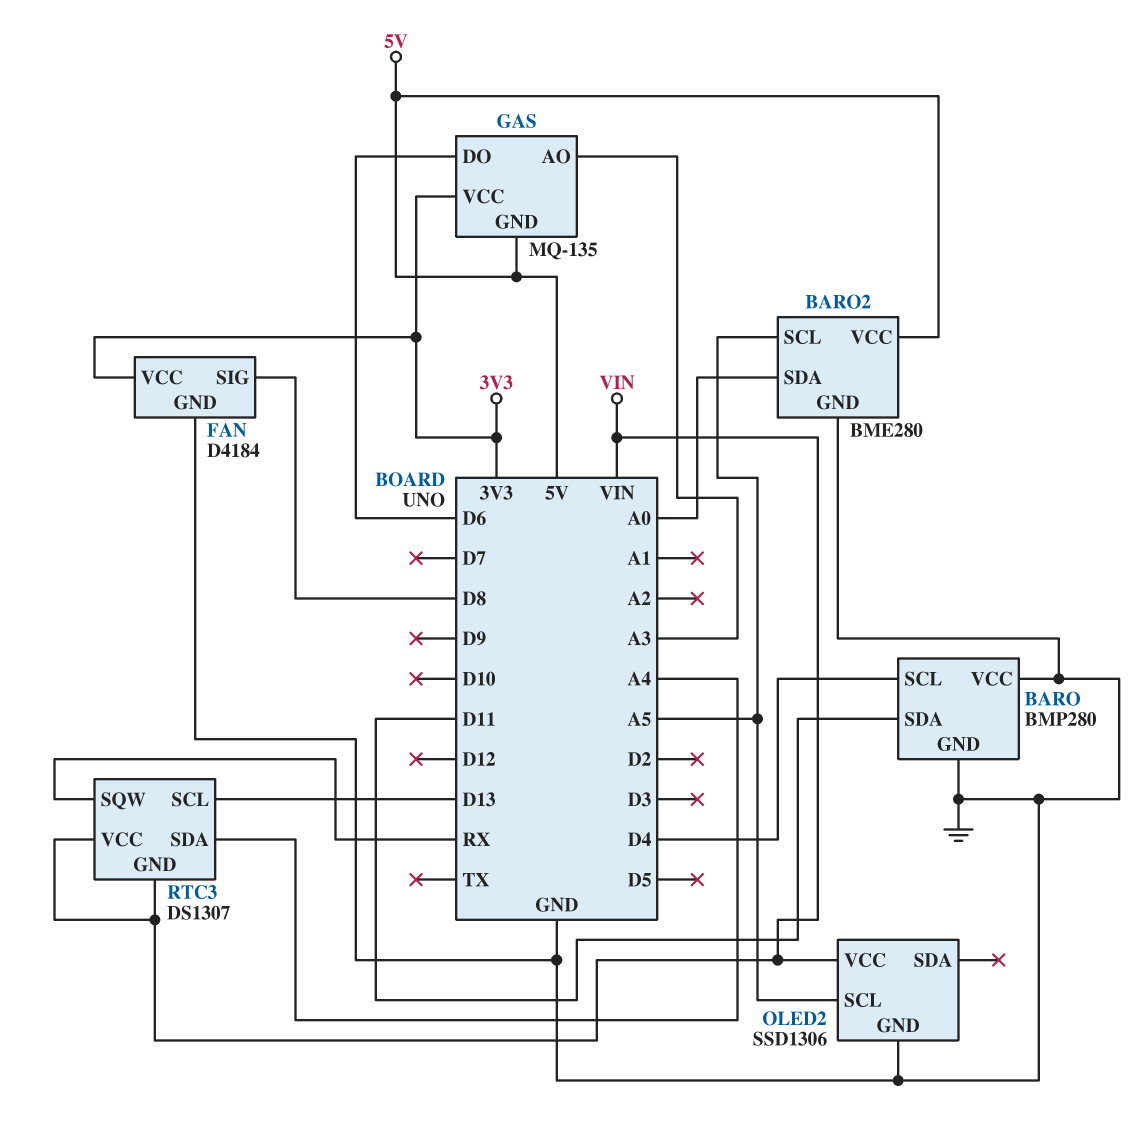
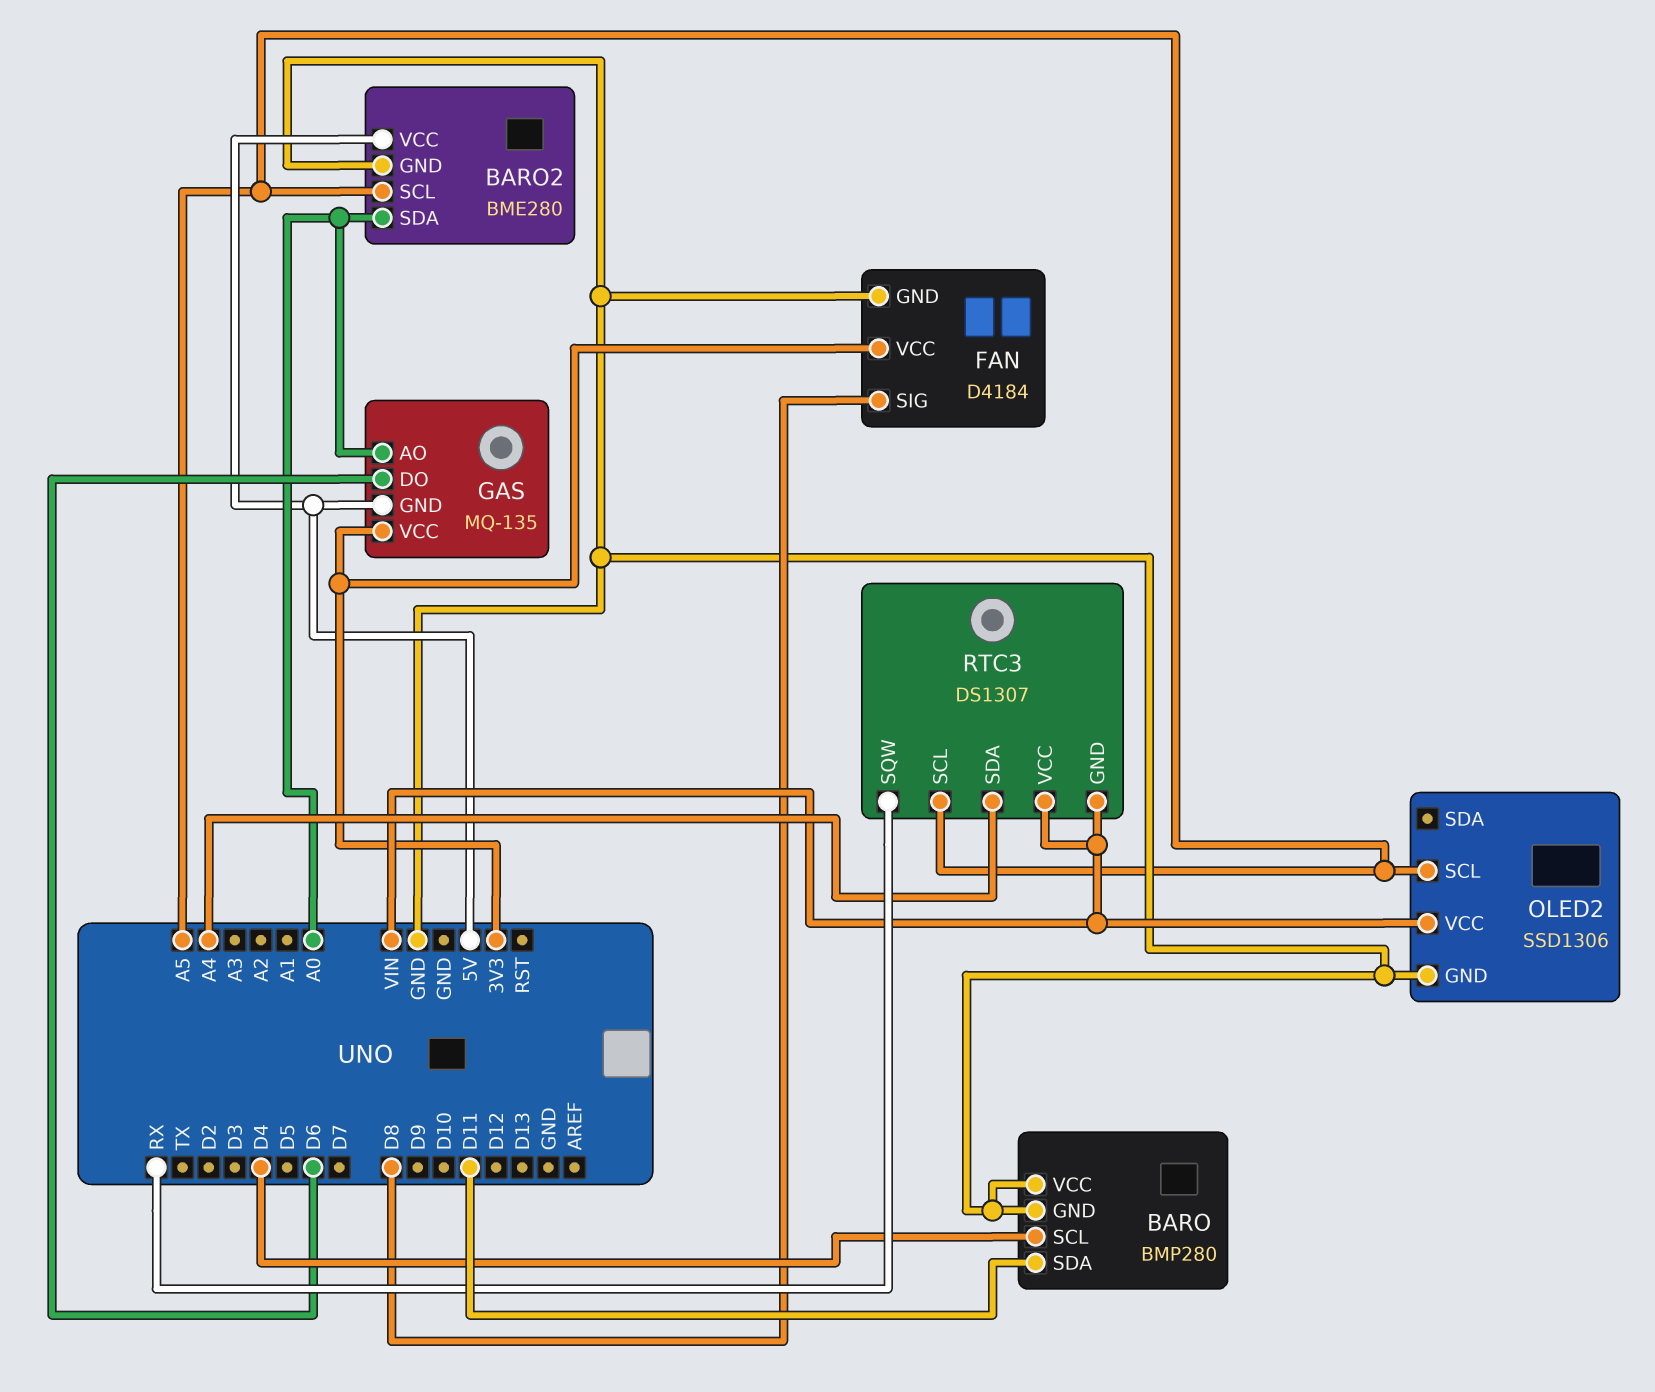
GAS pin AO: A3 -> A0
RTC3 pin SCL: D13 -> A5

